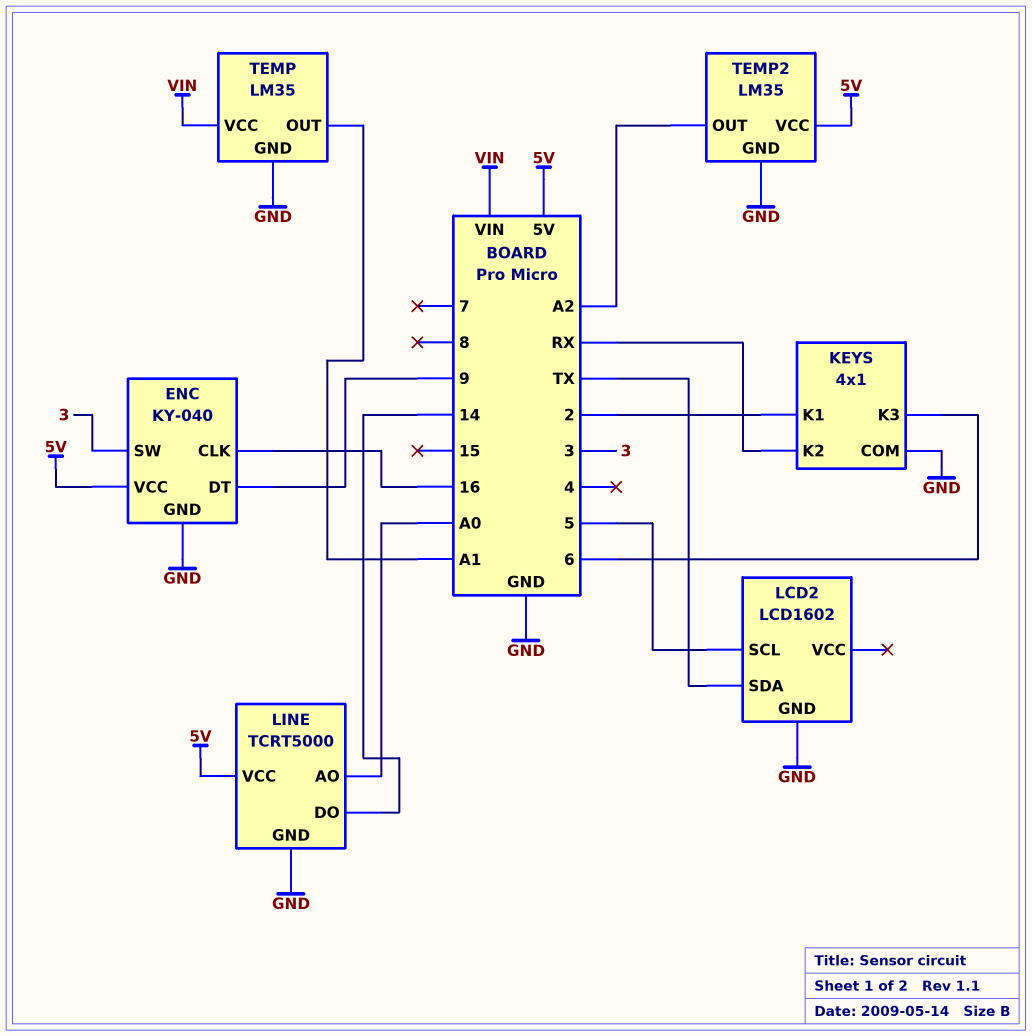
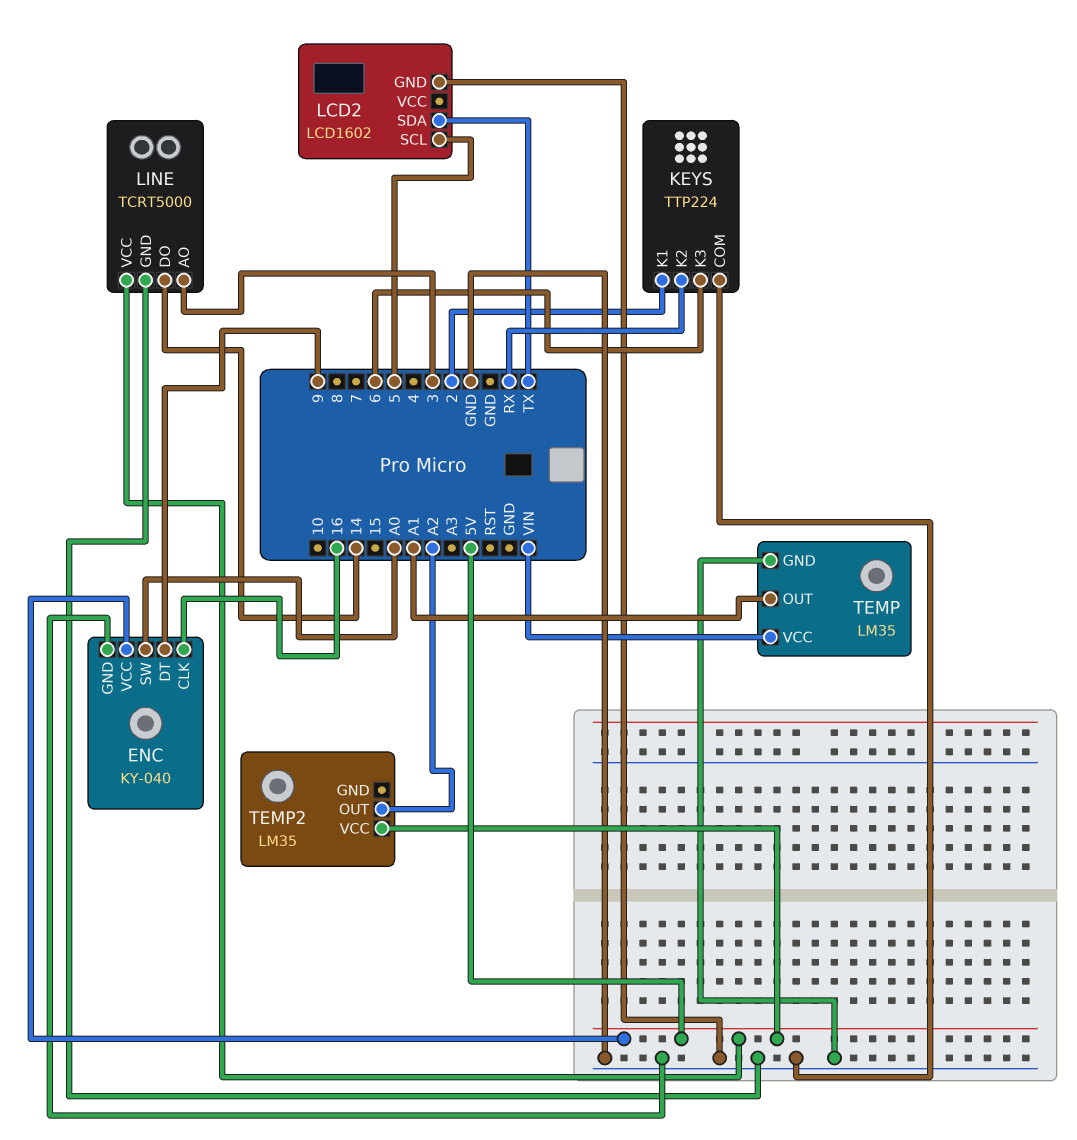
ENC pin SW: 3 -> A0
KEYS: 4x1 -> TTP224
LINE pin AO: A0 -> 3
TEMP2 pin GND: GND -> none

